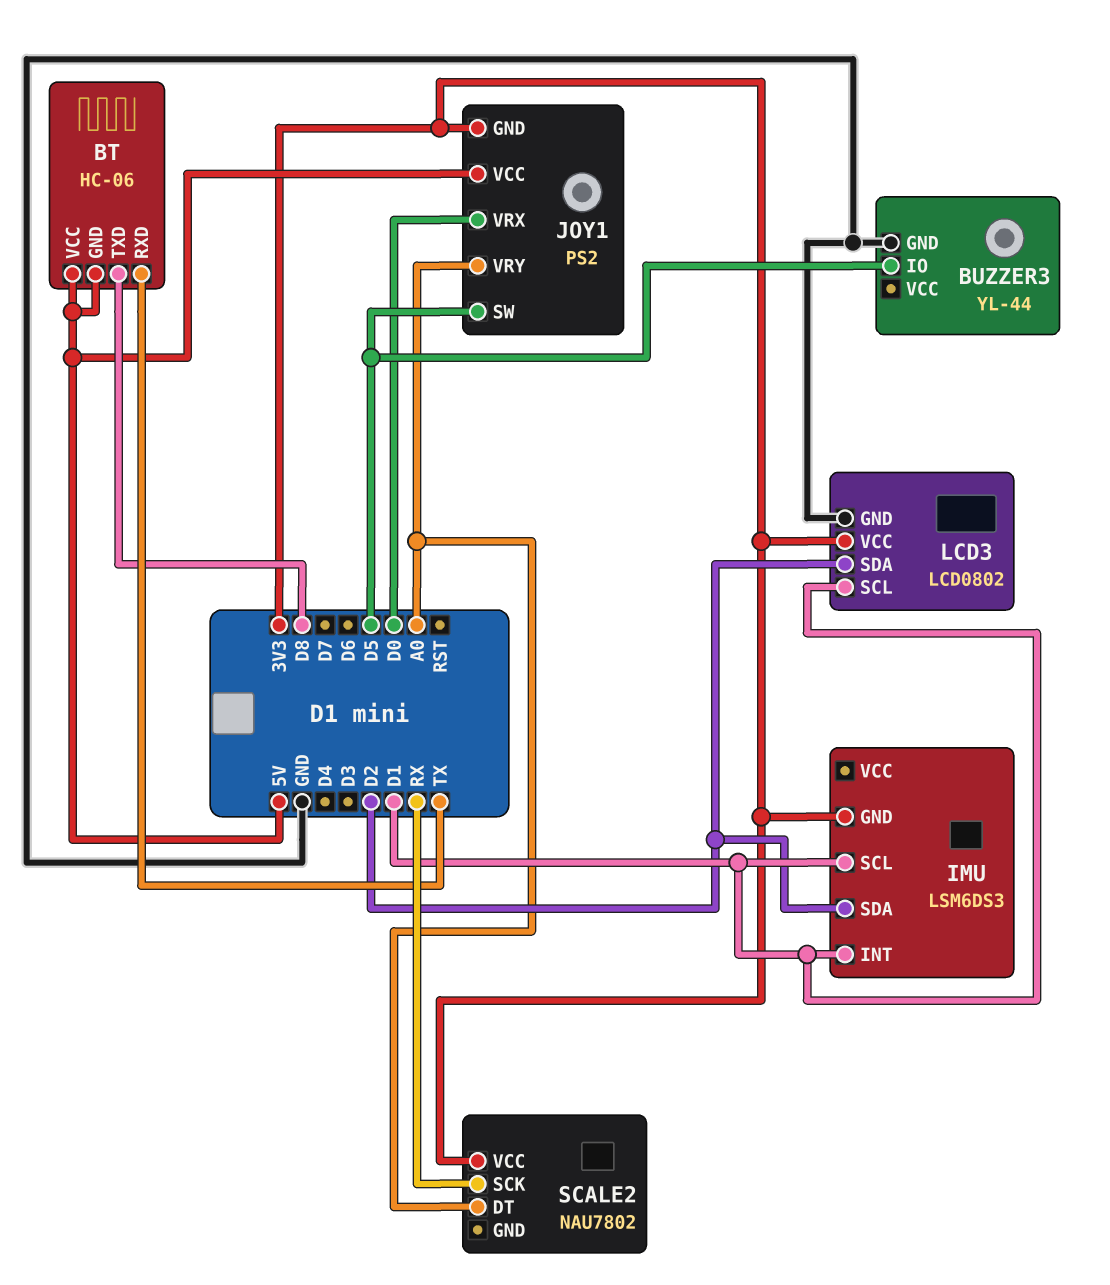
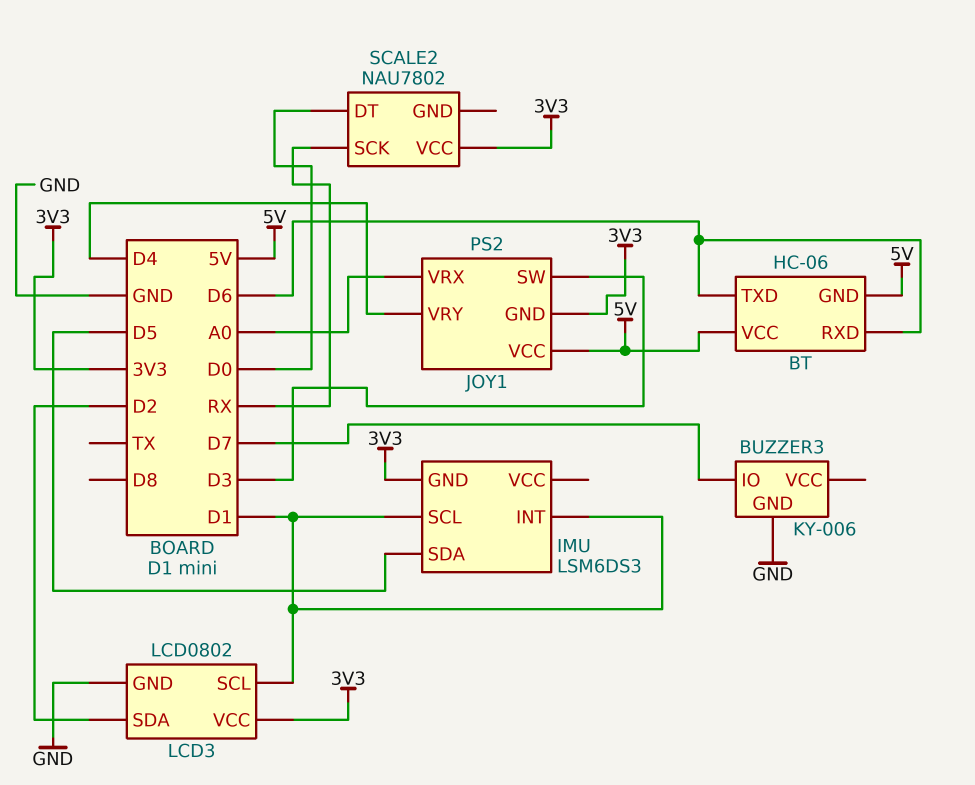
BT pin RXD: TX -> D6
BT pin TXD: D8 -> D6
BUZZER3: YL-44 -> KY-006
BUZZER3 pin IO: D5 -> D7
IMU pin SDA: D2 -> D5
JOY1 pin SW: D5 -> D3
JOY1 pin VRX: D0 -> A0
JOY1 pin VRY: A0 -> D4
SCALE2 pin DT: A0 -> D0

